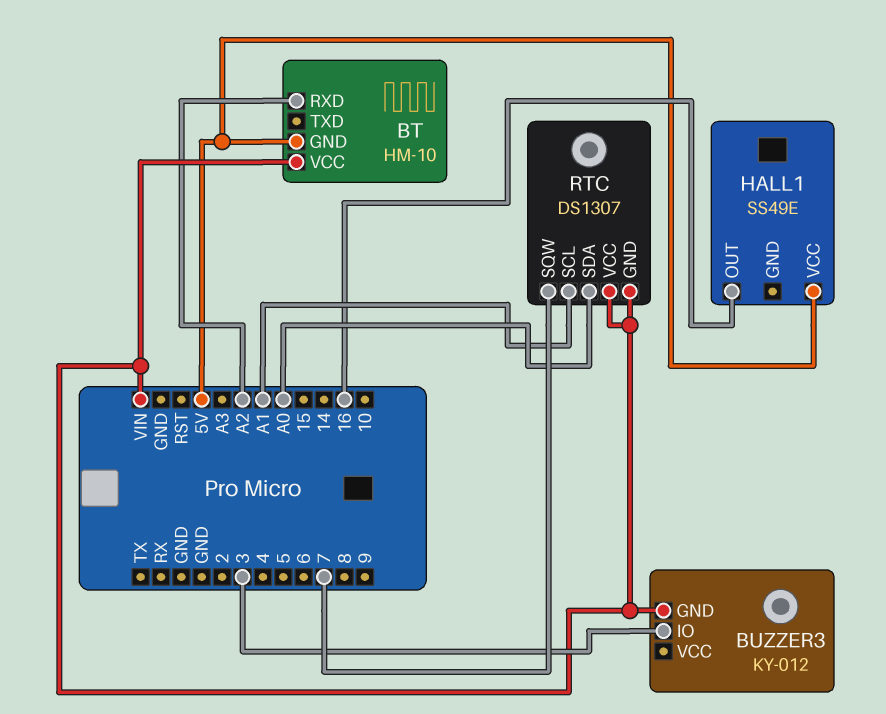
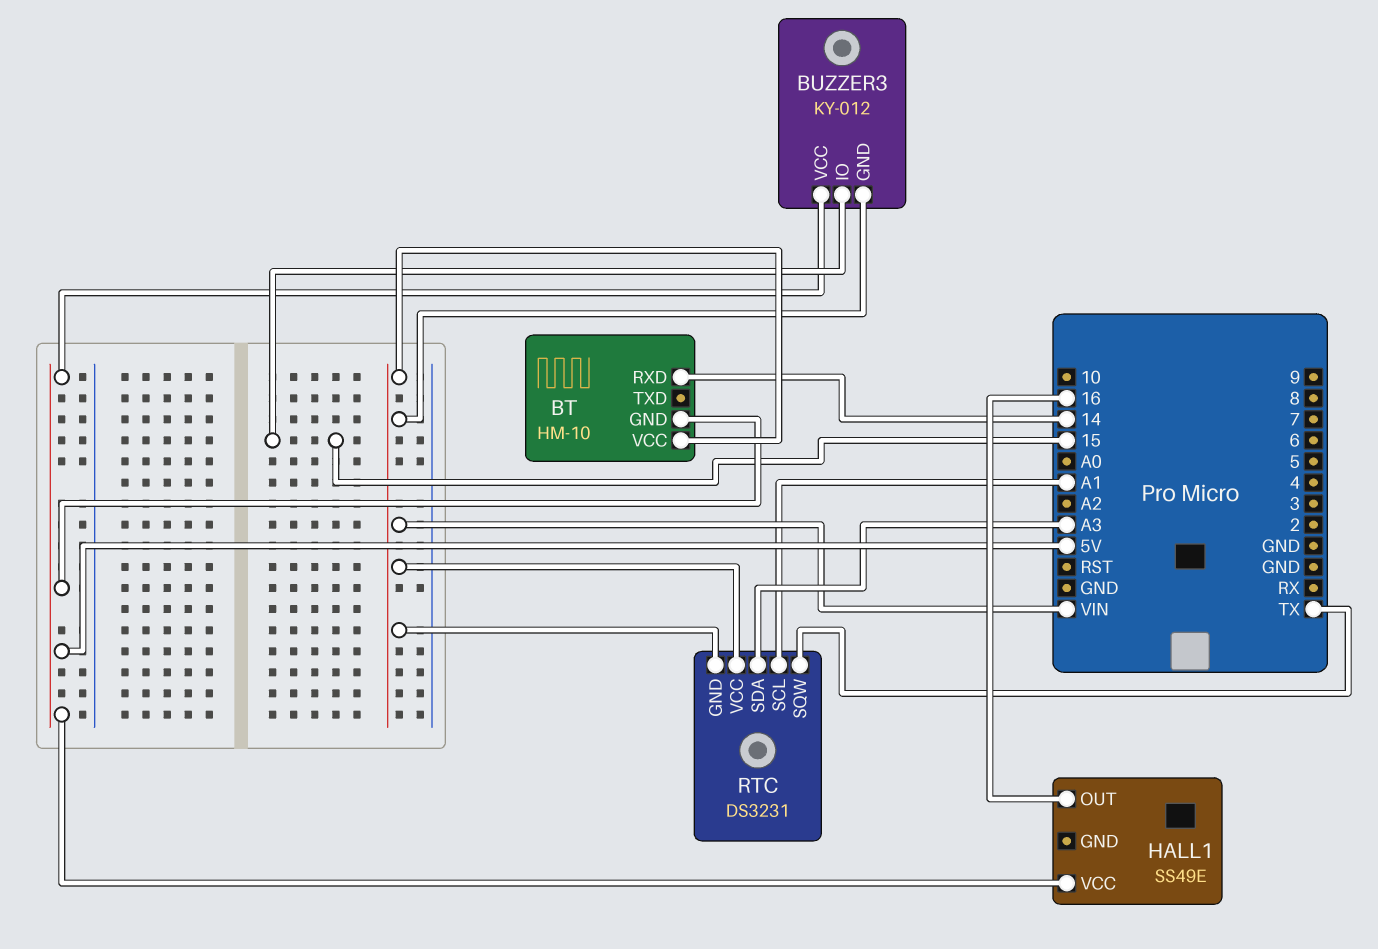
BT pin RXD: A2 -> 14
BUZZER3 pin IO: 3 -> 15
BUZZER3 pin VCC: none -> 5V
RTC: DS1307 -> DS3231
RTC pin SDA: A0 -> A3
RTC pin SQW: 7 -> TX

